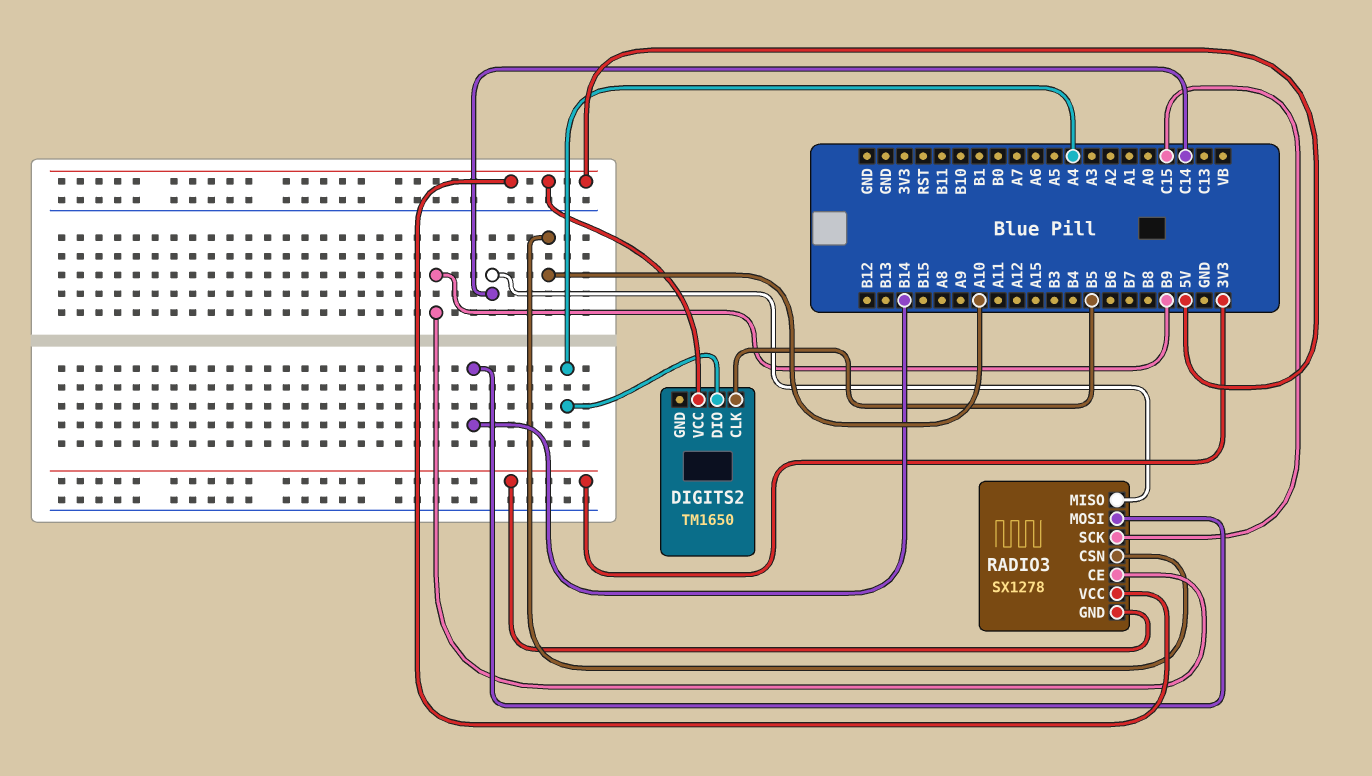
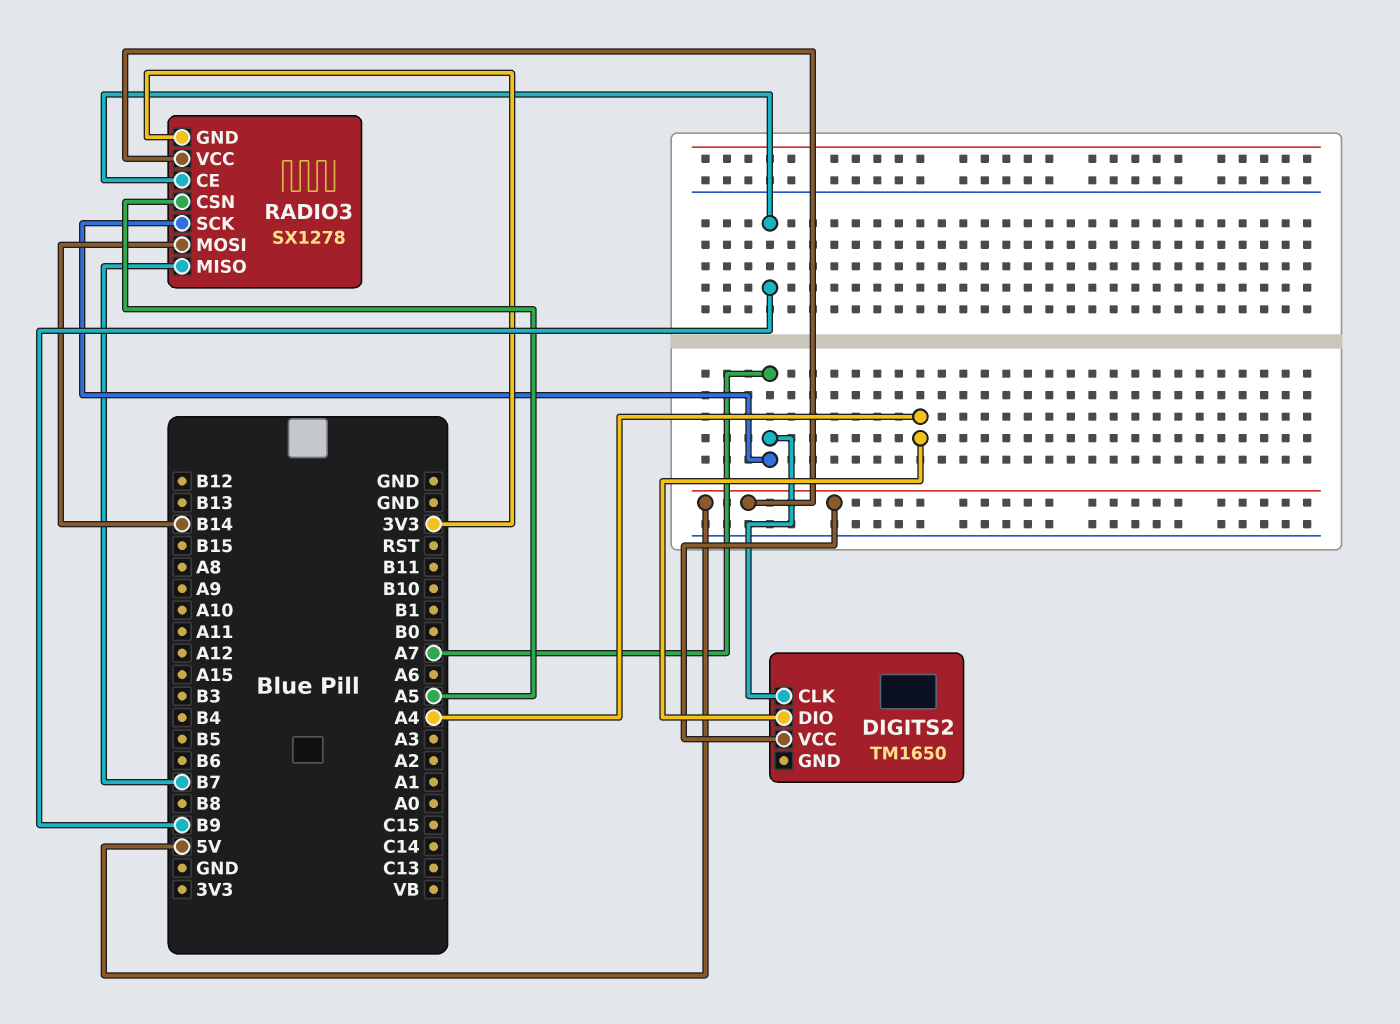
DIGITS2 pin CLK: B5 -> A7
RADIO3 pin CSN: A10 -> A5
RADIO3 pin MISO: C14 -> B7
RADIO3 pin SCK: C15 -> A7

